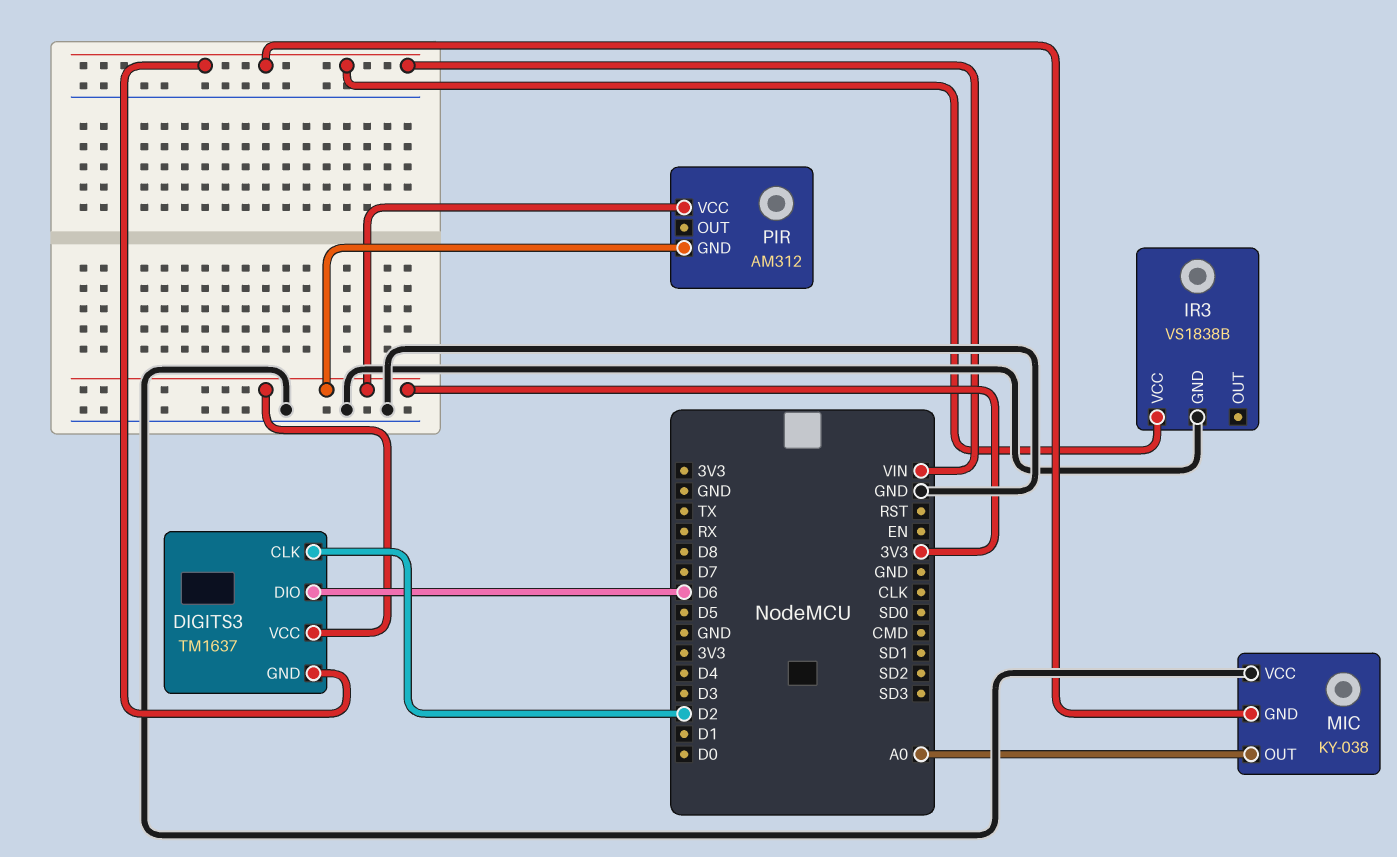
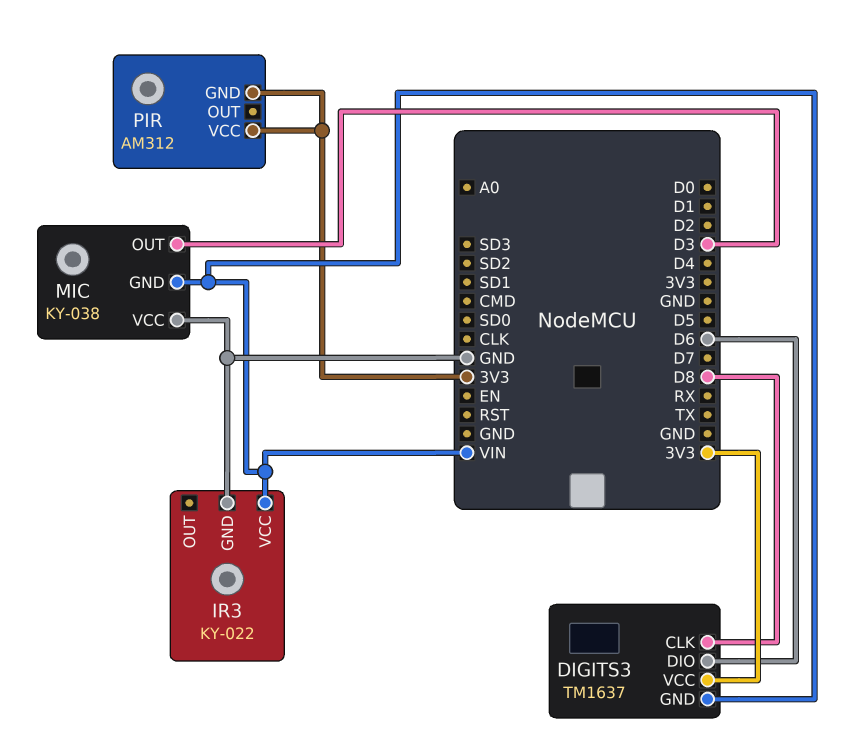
DIGITS3 pin CLK: D2 -> D8
IR3: VS1838B -> KY-022
MIC pin OUT: A0 -> D3

